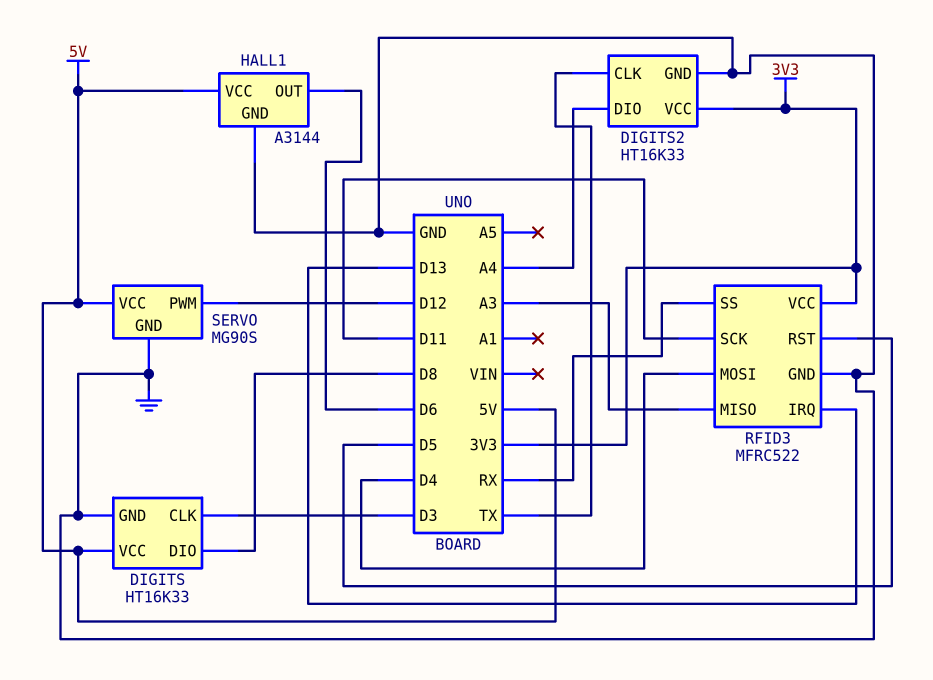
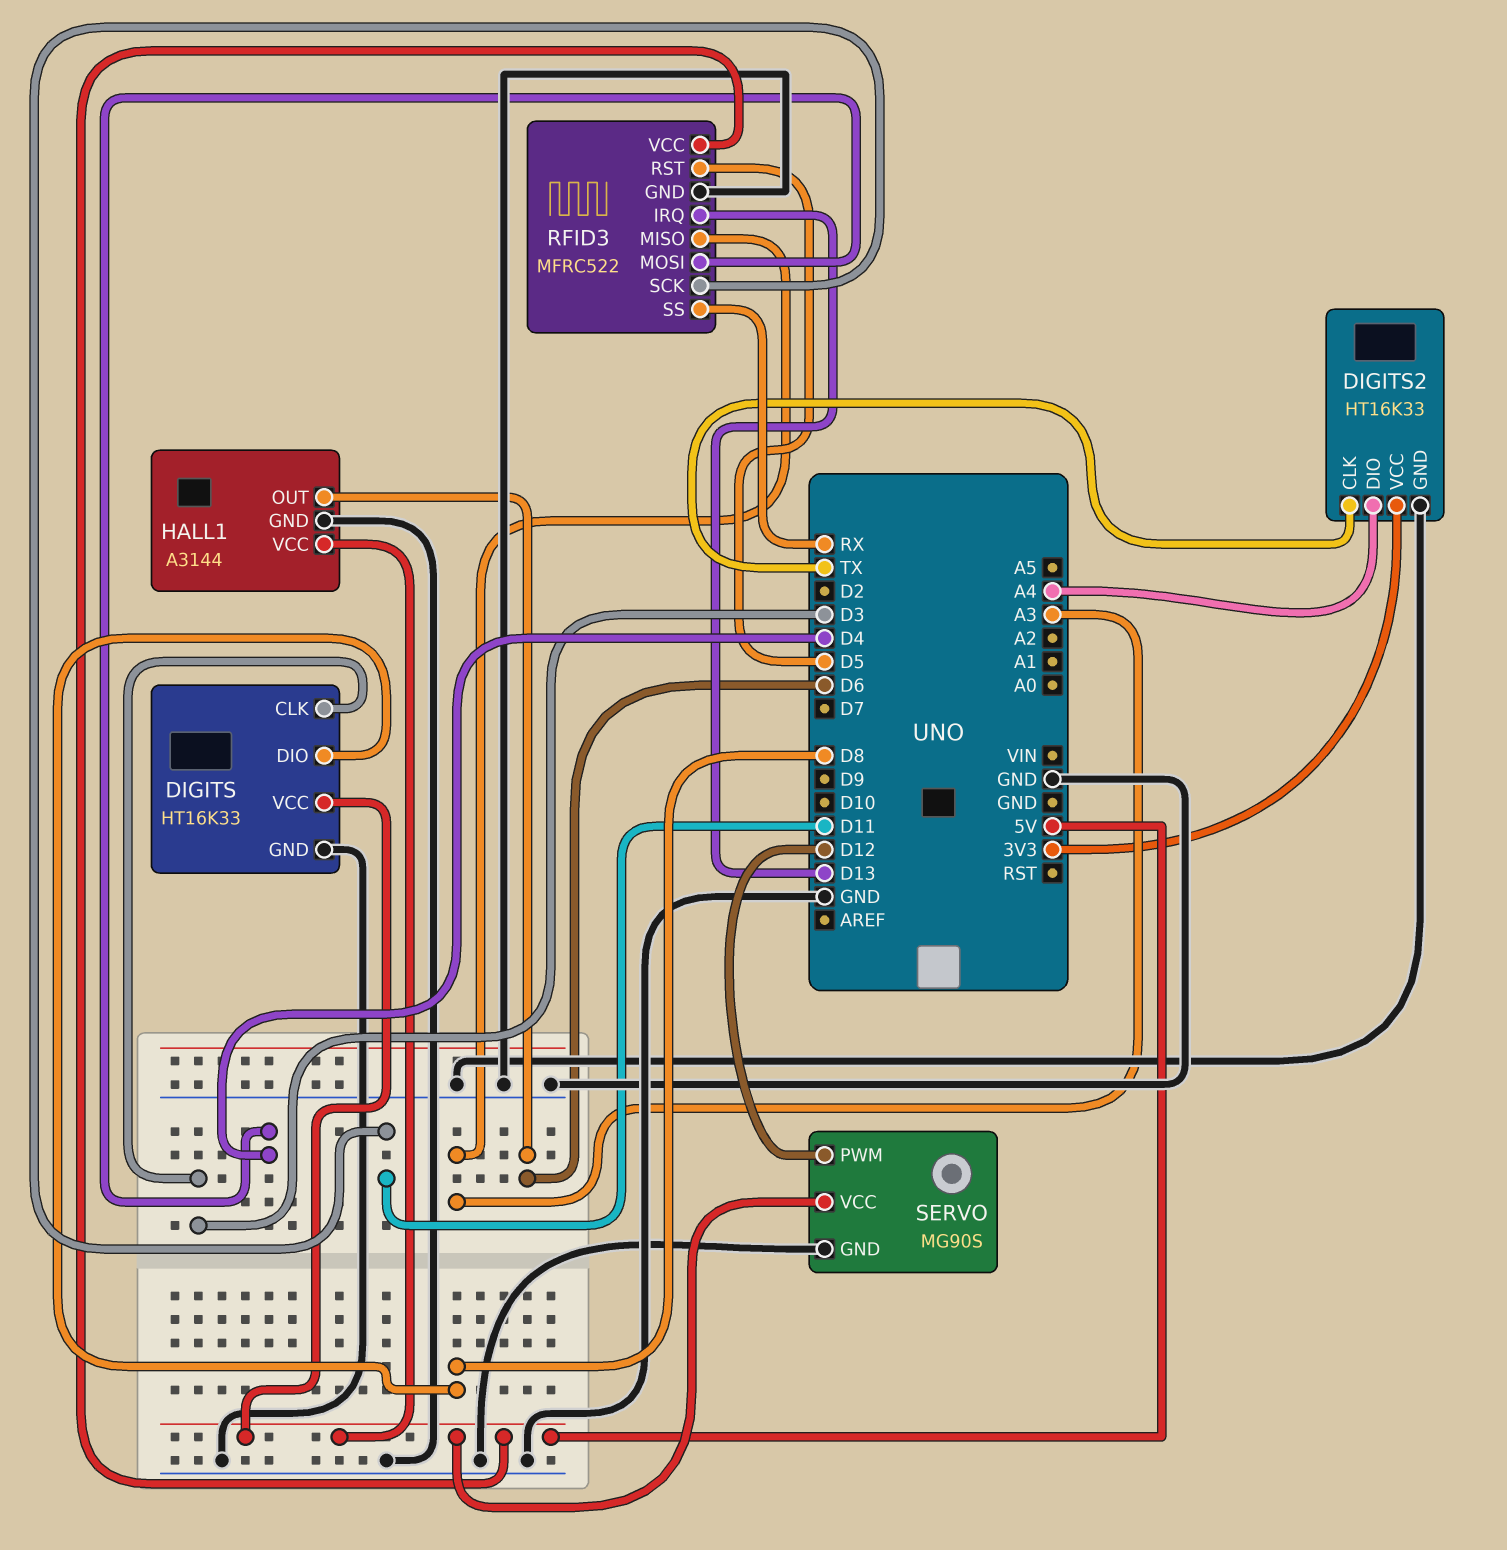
RFID3 pin VCC: 3V3 -> 5V

